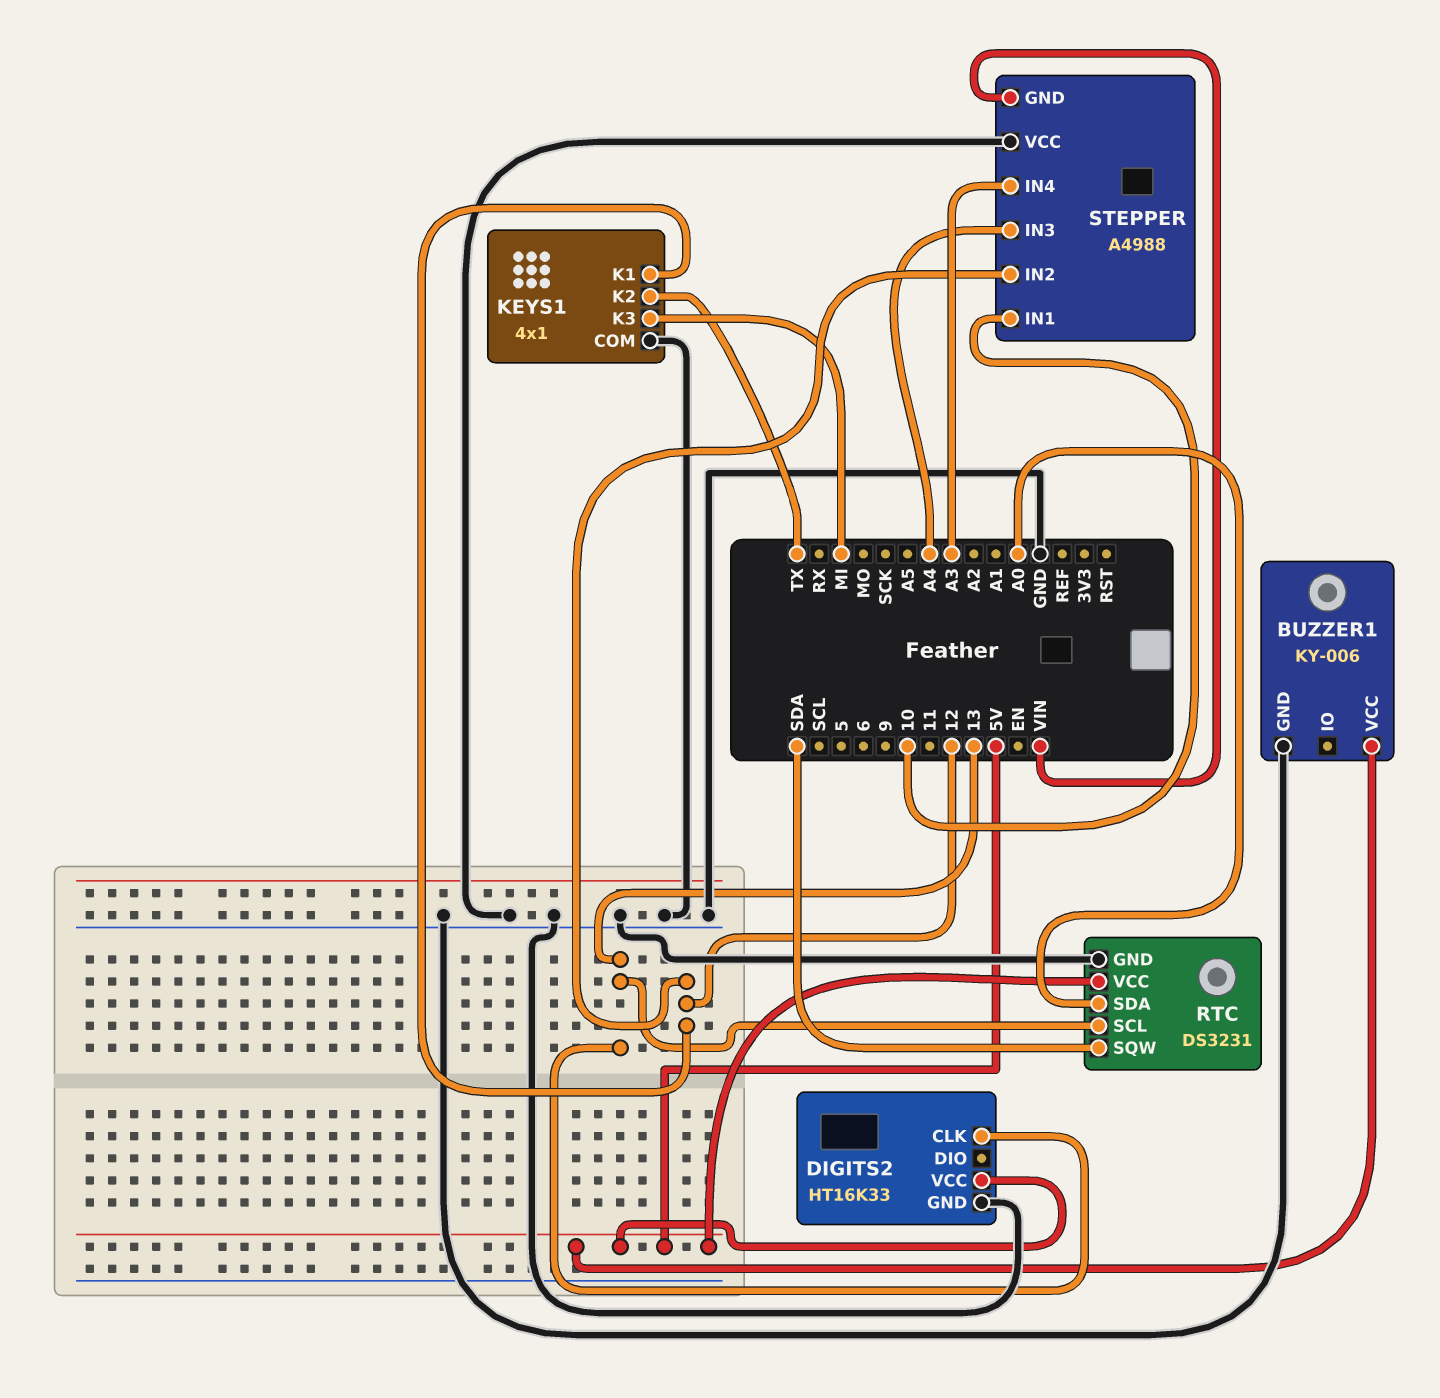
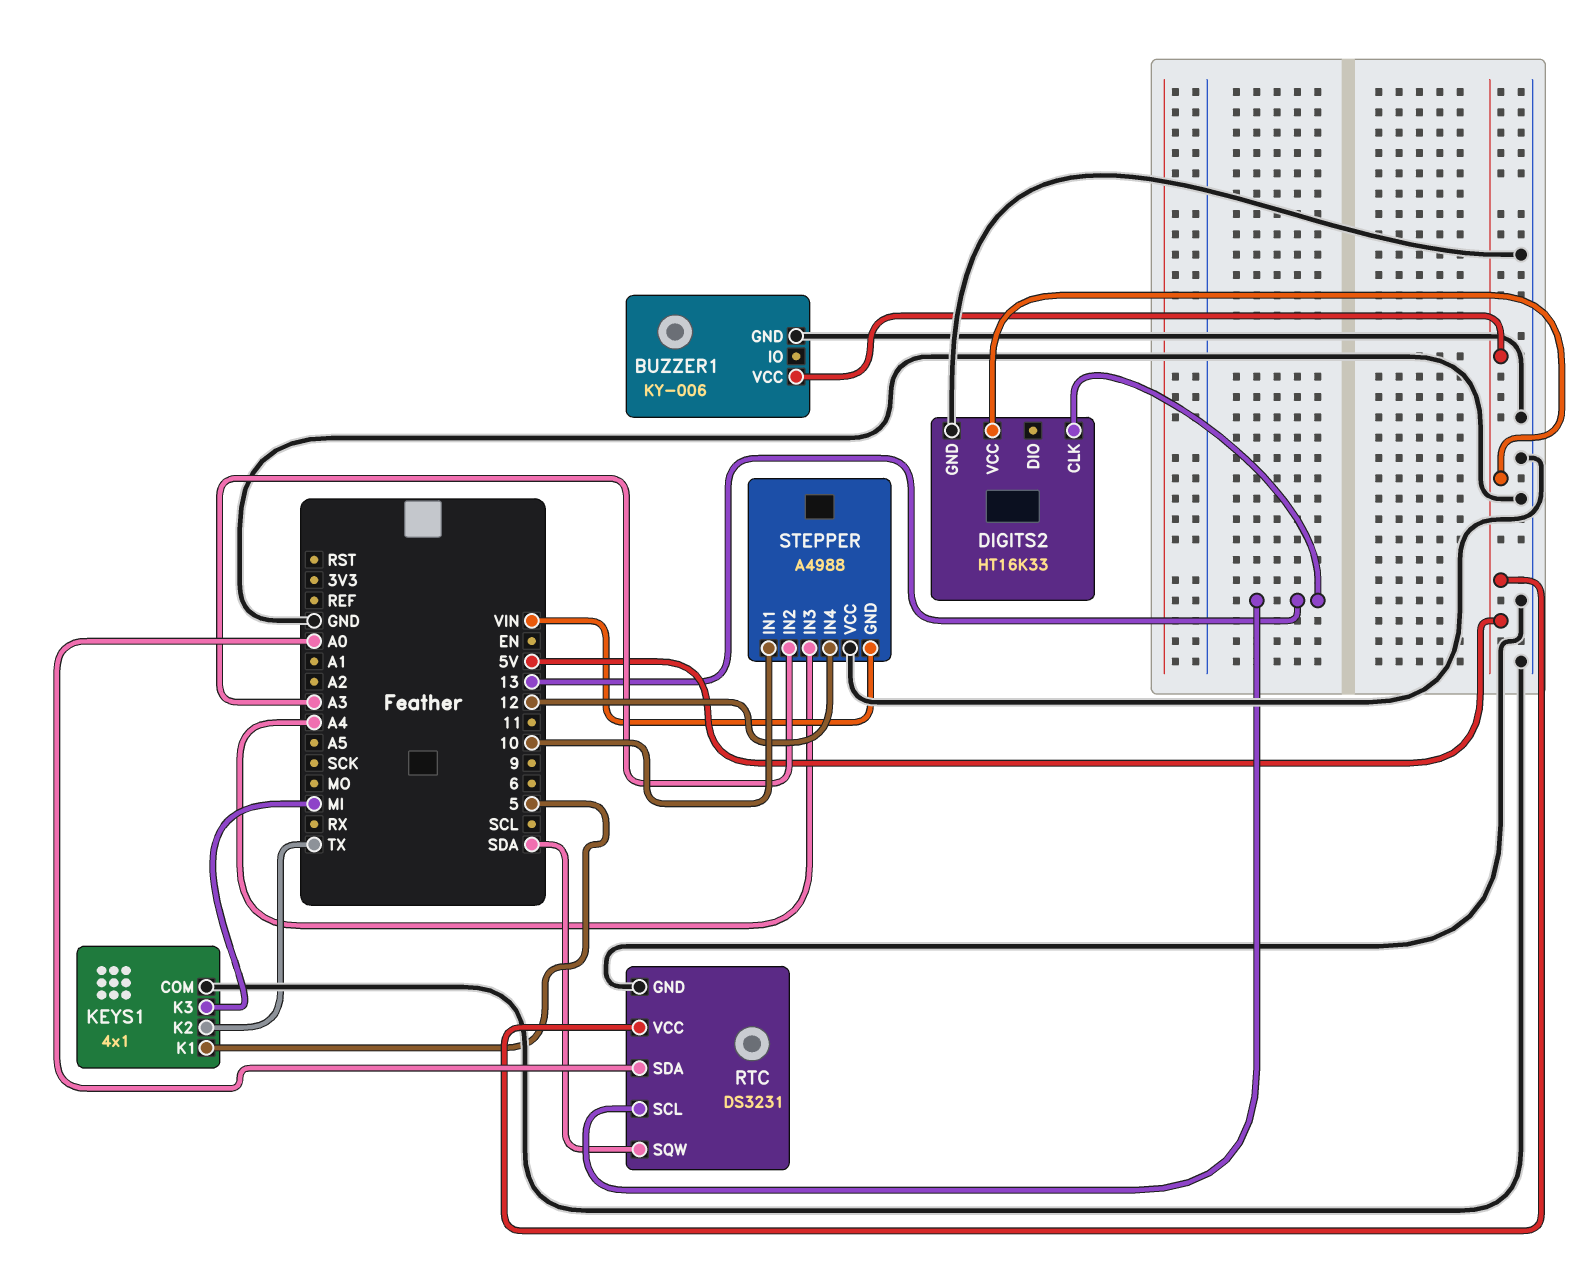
KEYS1 pin K1: 12 -> 5
STEPPER pin IN2: 12 -> A3
STEPPER pin IN4: A3 -> 12

